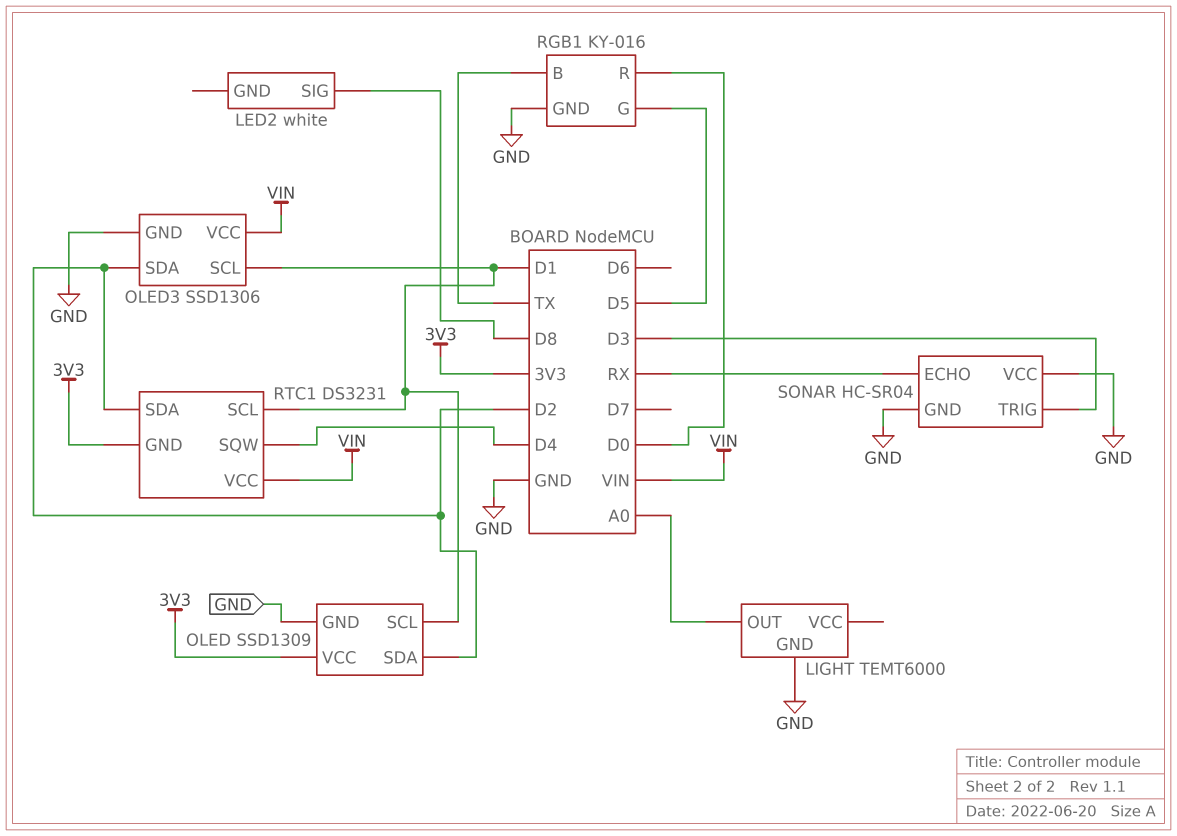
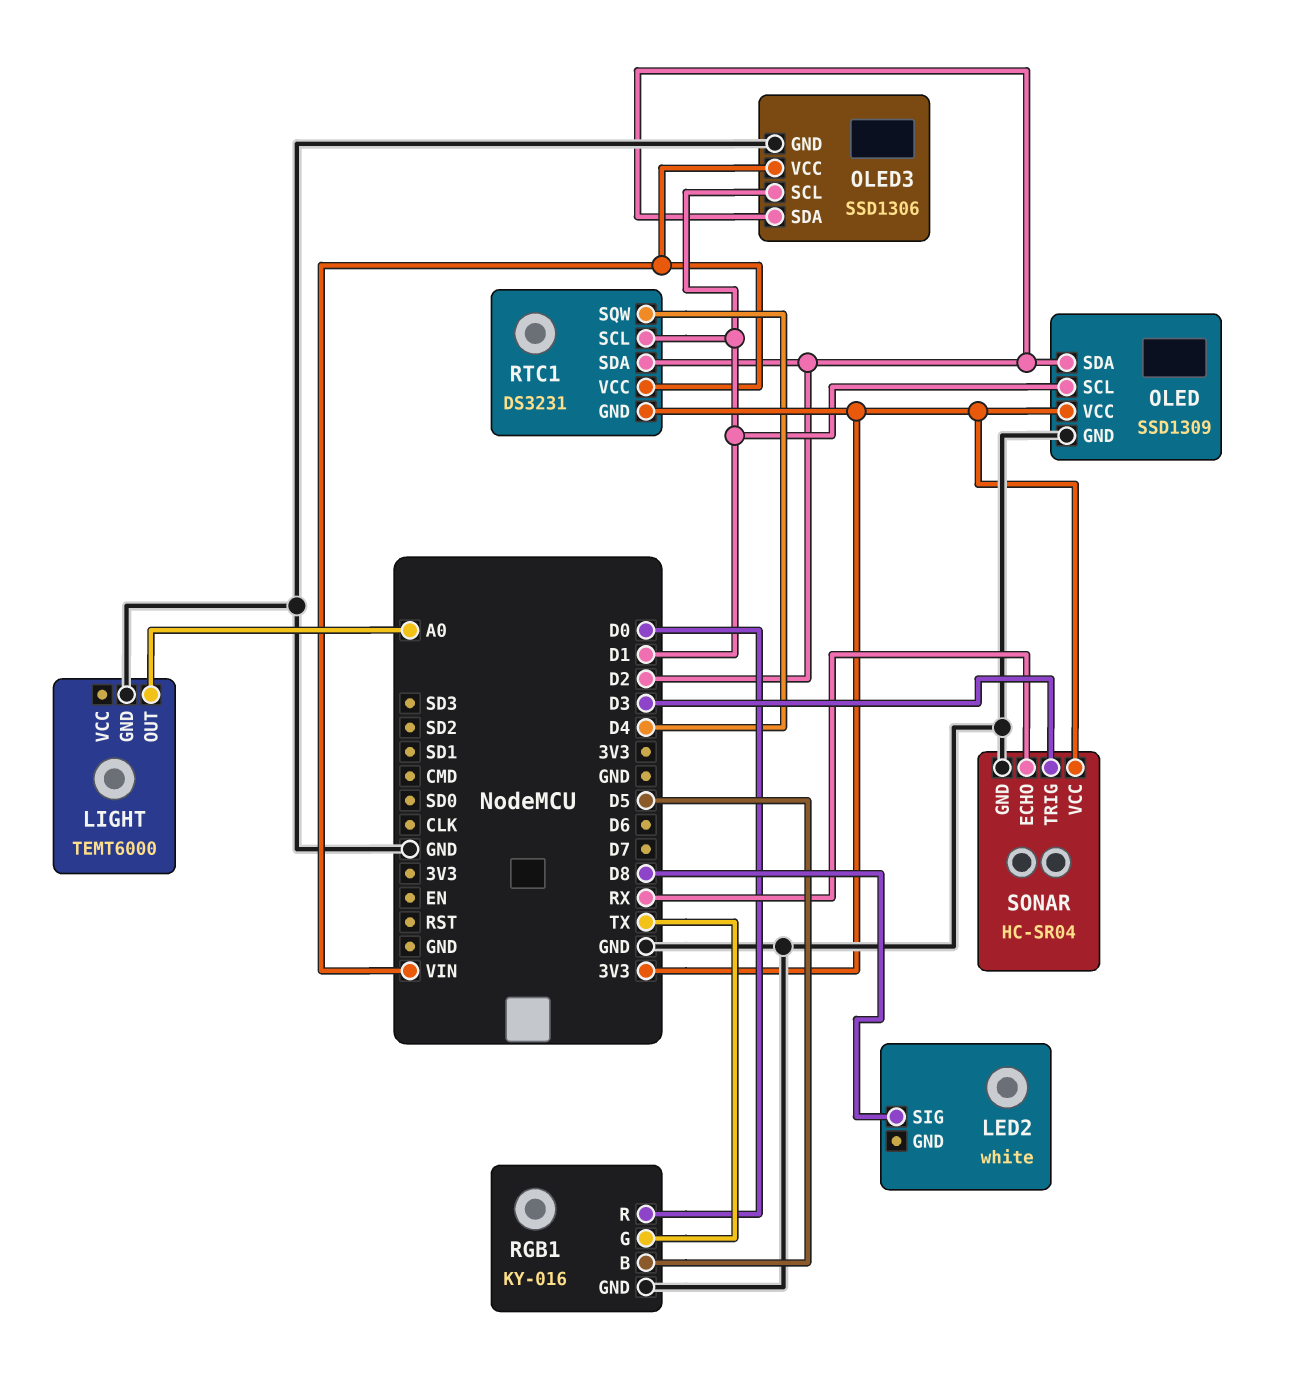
RGB1 pin B: TX -> D5
RGB1 pin G: D5 -> TX
SONAR pin VCC: GND -> 3V3

